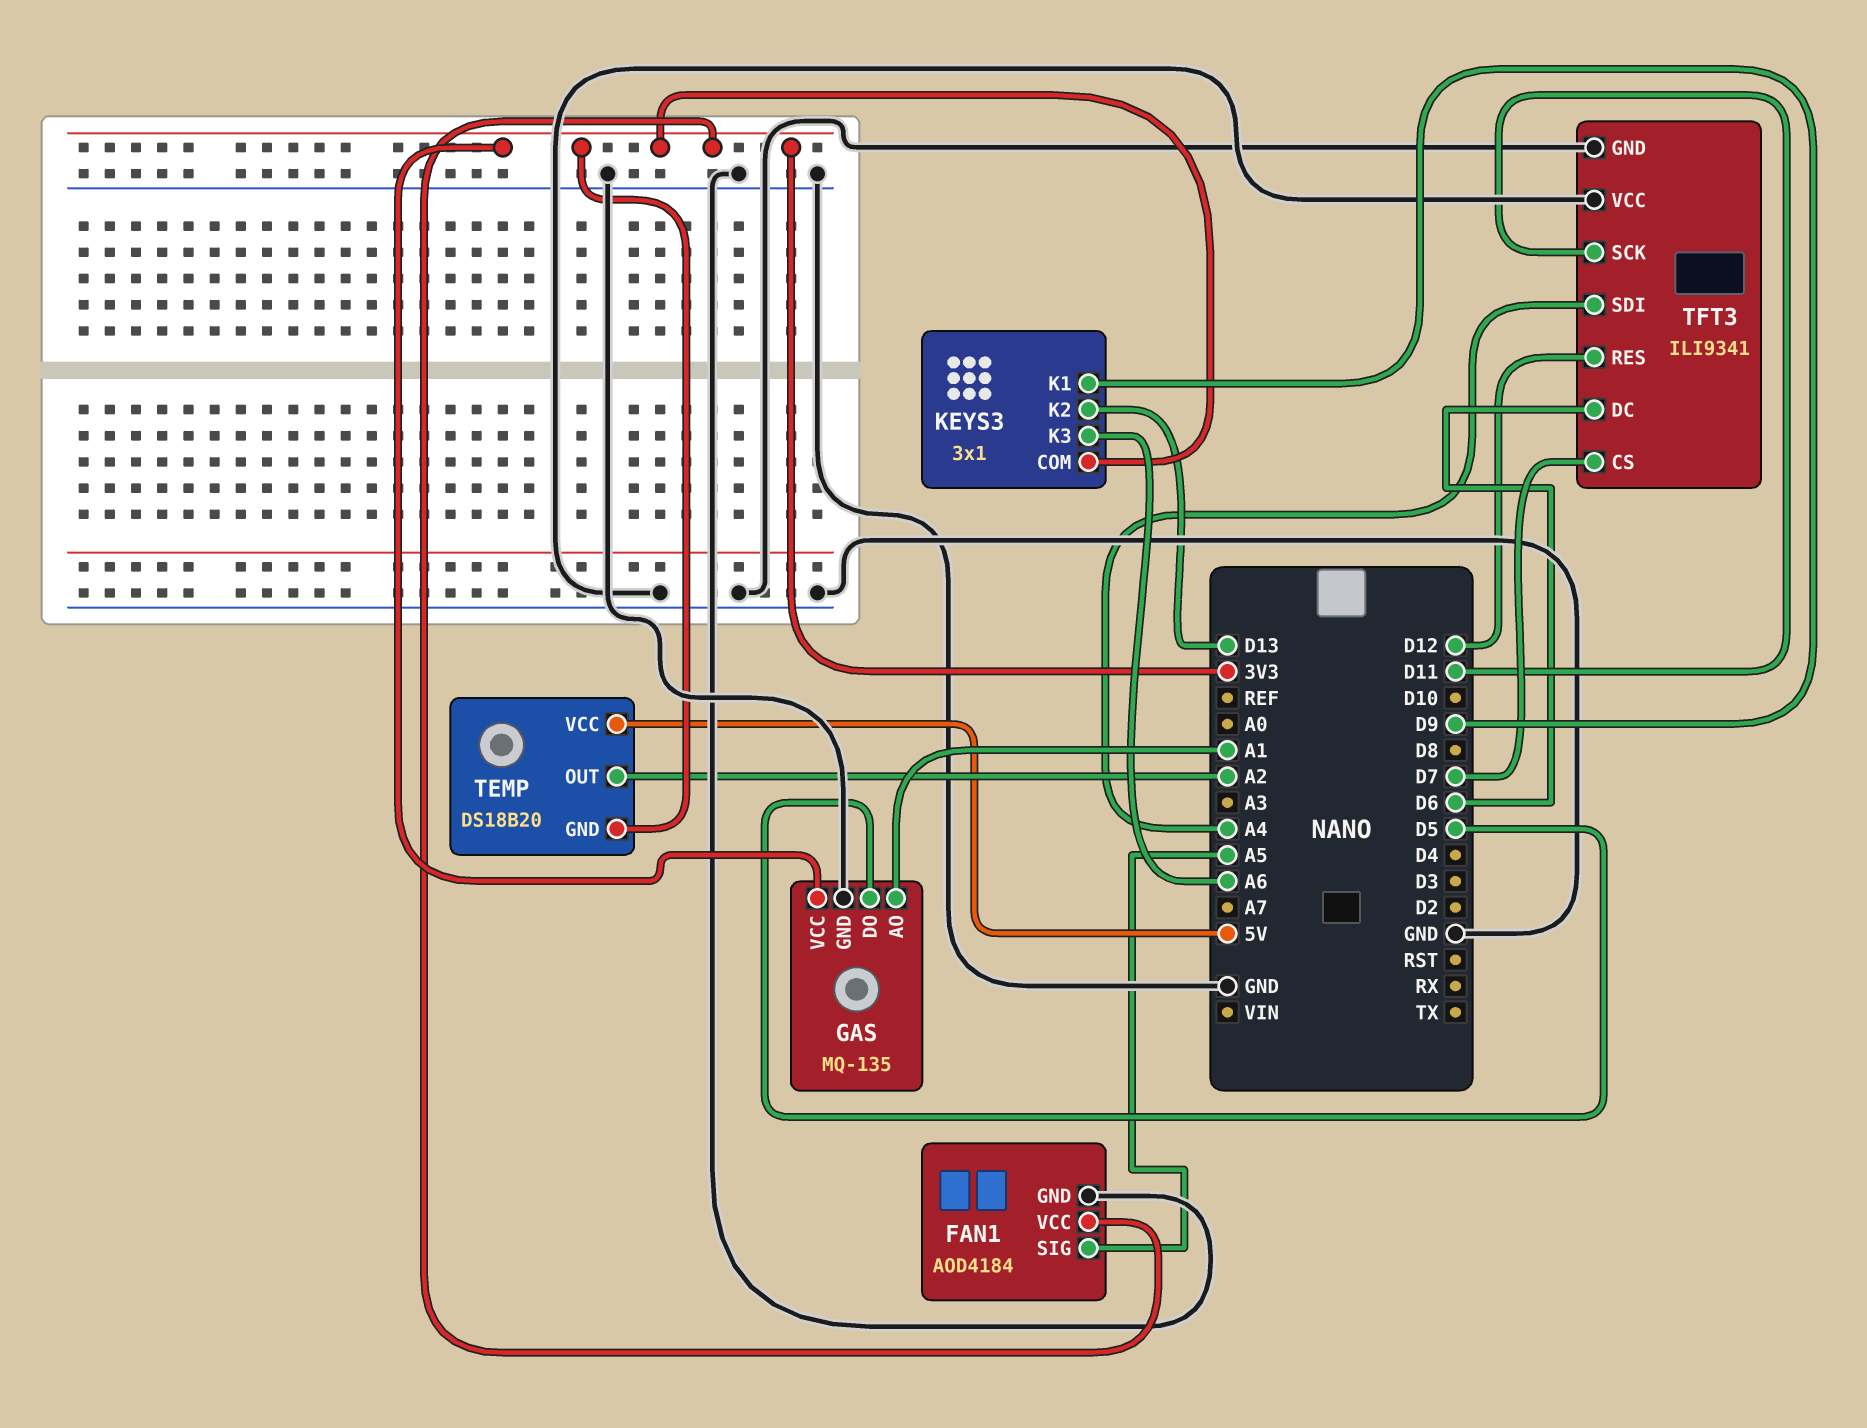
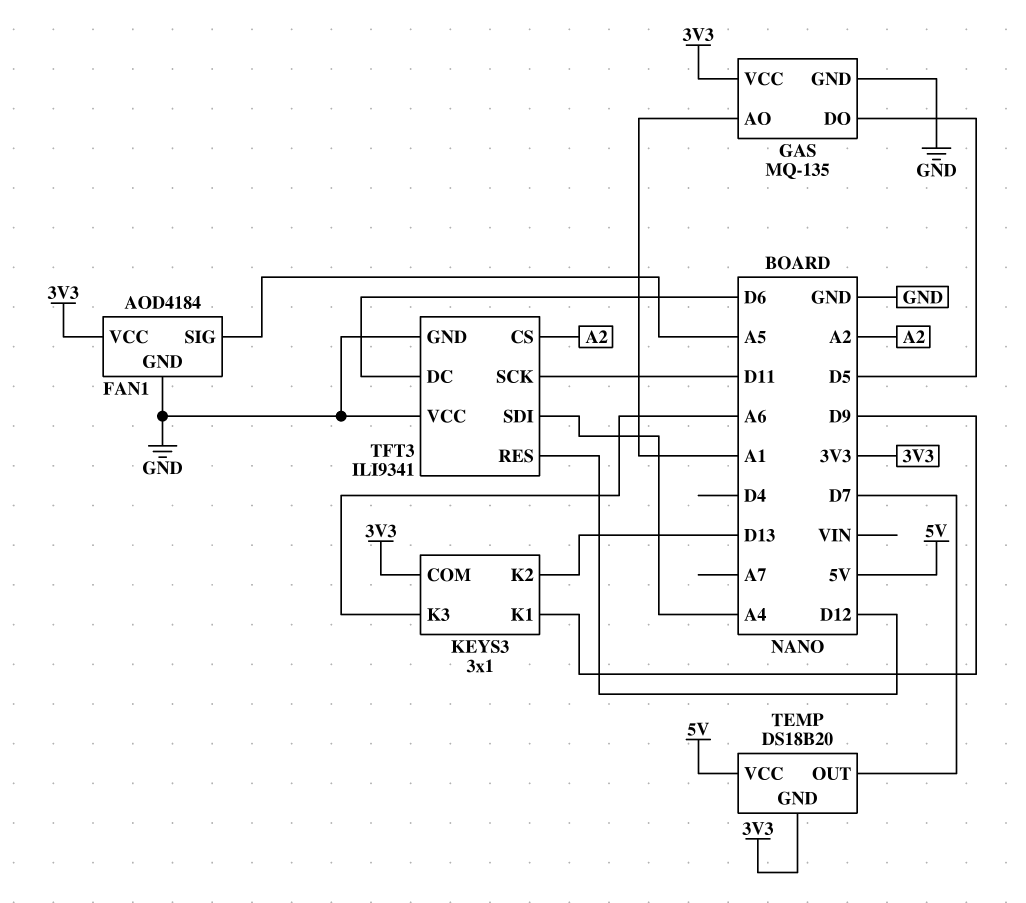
TEMP pin OUT: A2 -> D7
TFT3 pin CS: D7 -> A2

